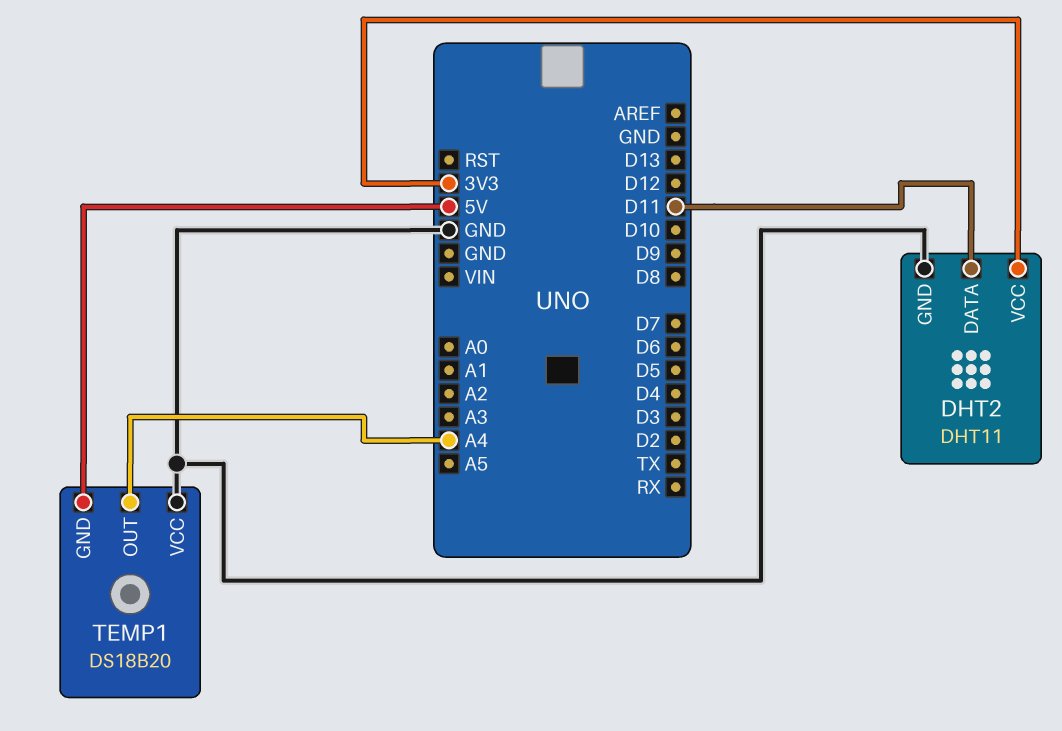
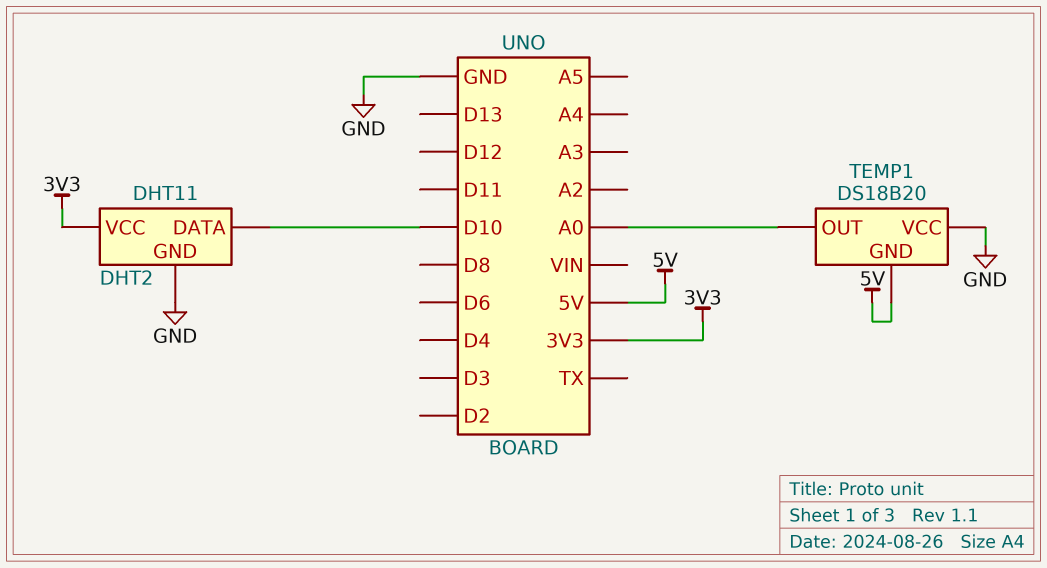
DHT2 pin DATA: D11 -> D10
TEMP1 pin OUT: A4 -> A0

